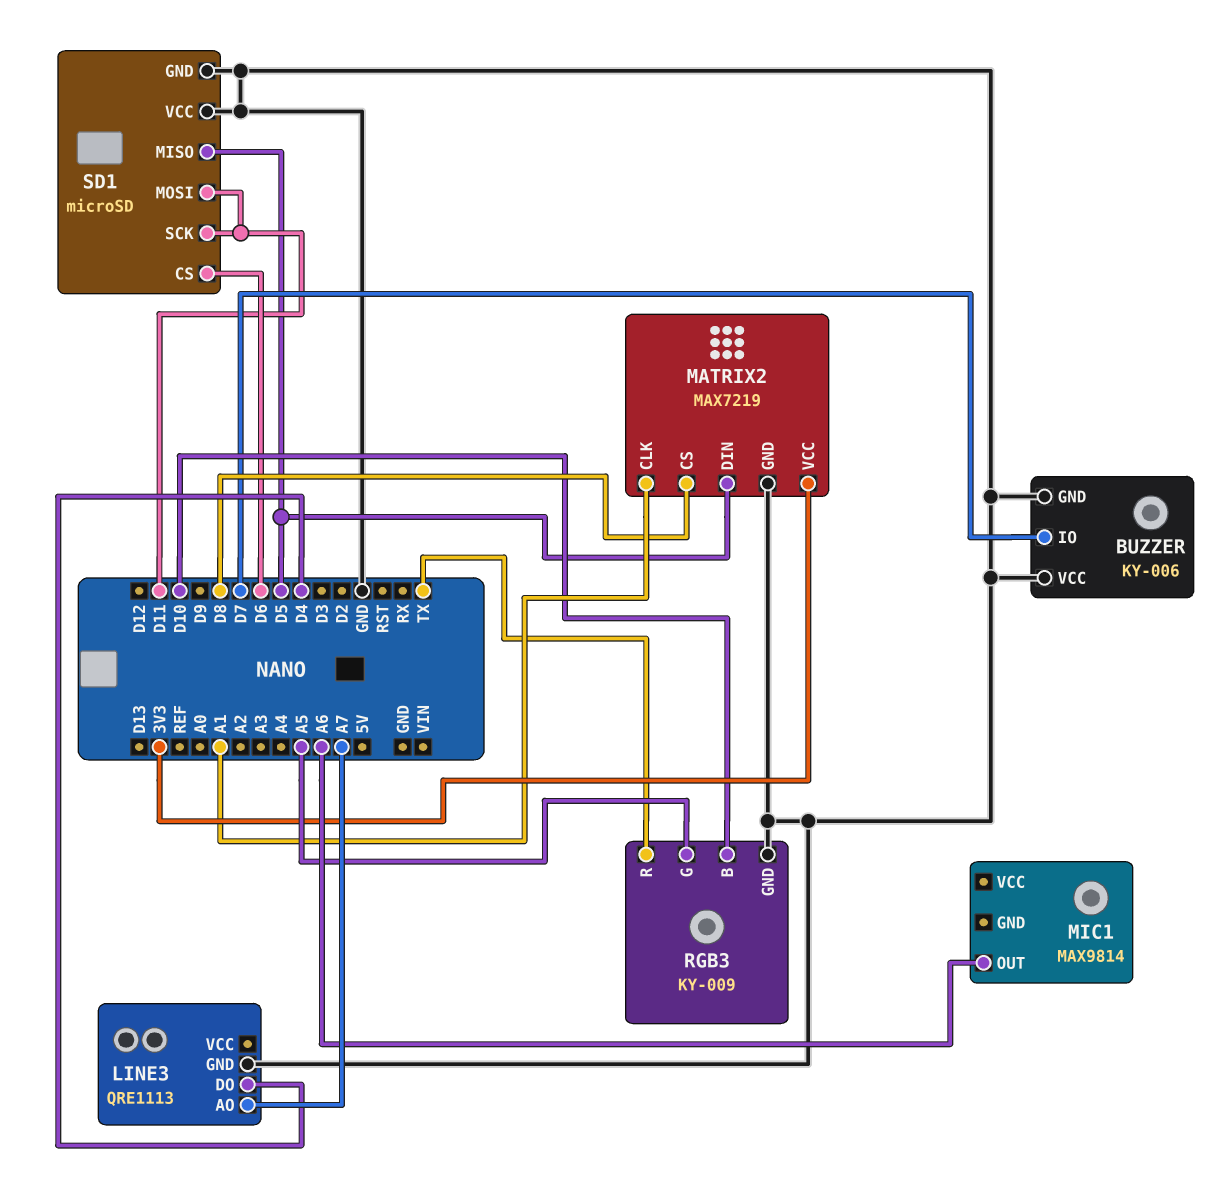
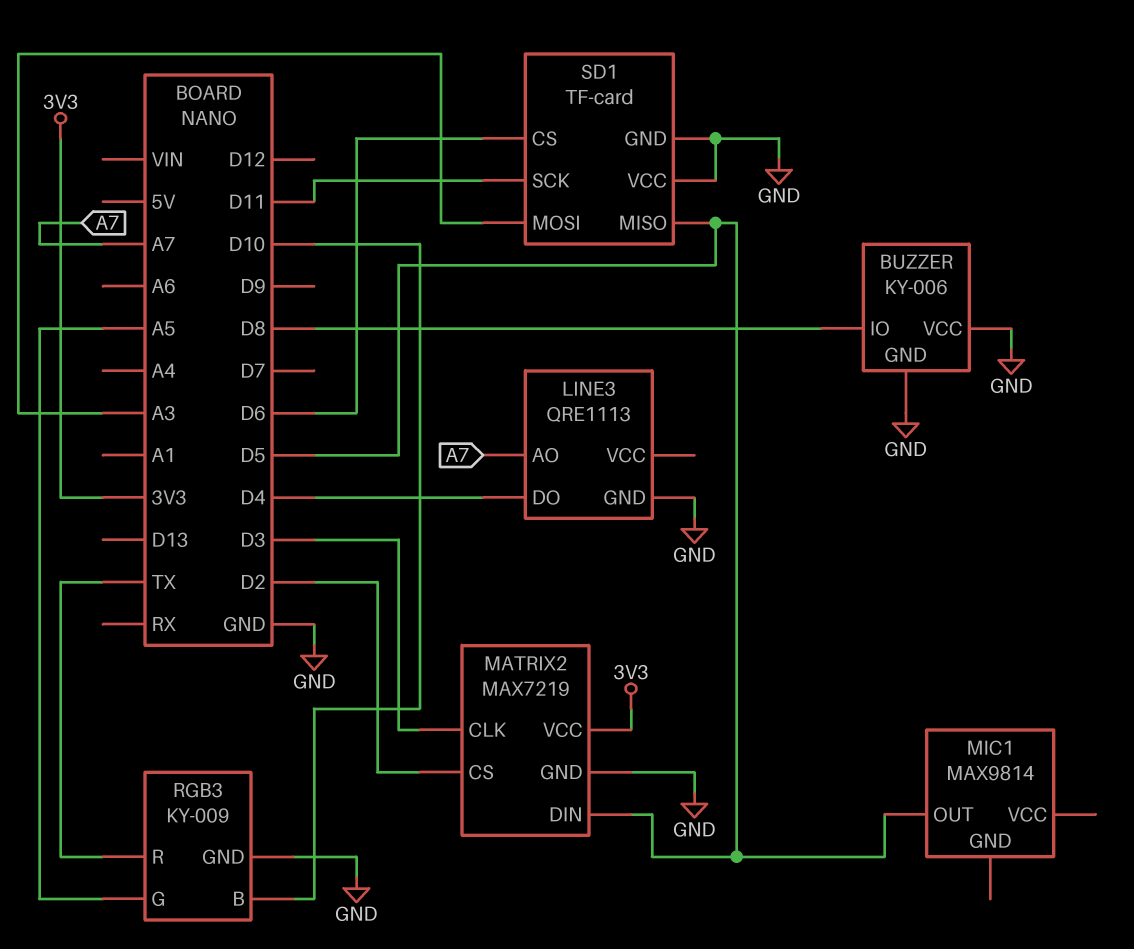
BUZZER pin IO: D7 -> D8
MATRIX2 pin CLK: A1 -> D3
MATRIX2 pin CS: D8 -> D2
MIC1 pin OUT: A6 -> D5
SD1: microSD -> TF-card
SD1 pin MOSI: D11 -> A3

